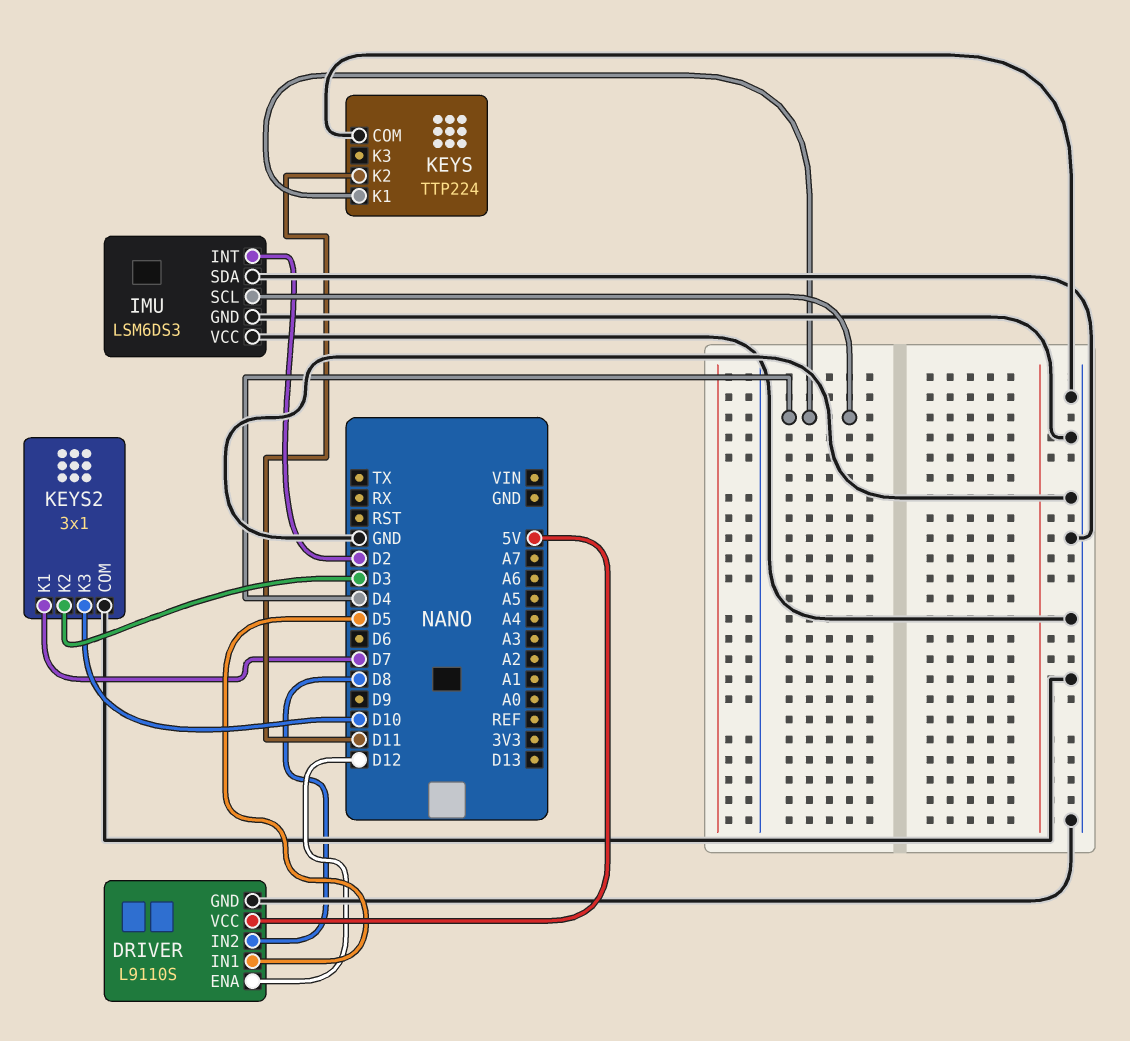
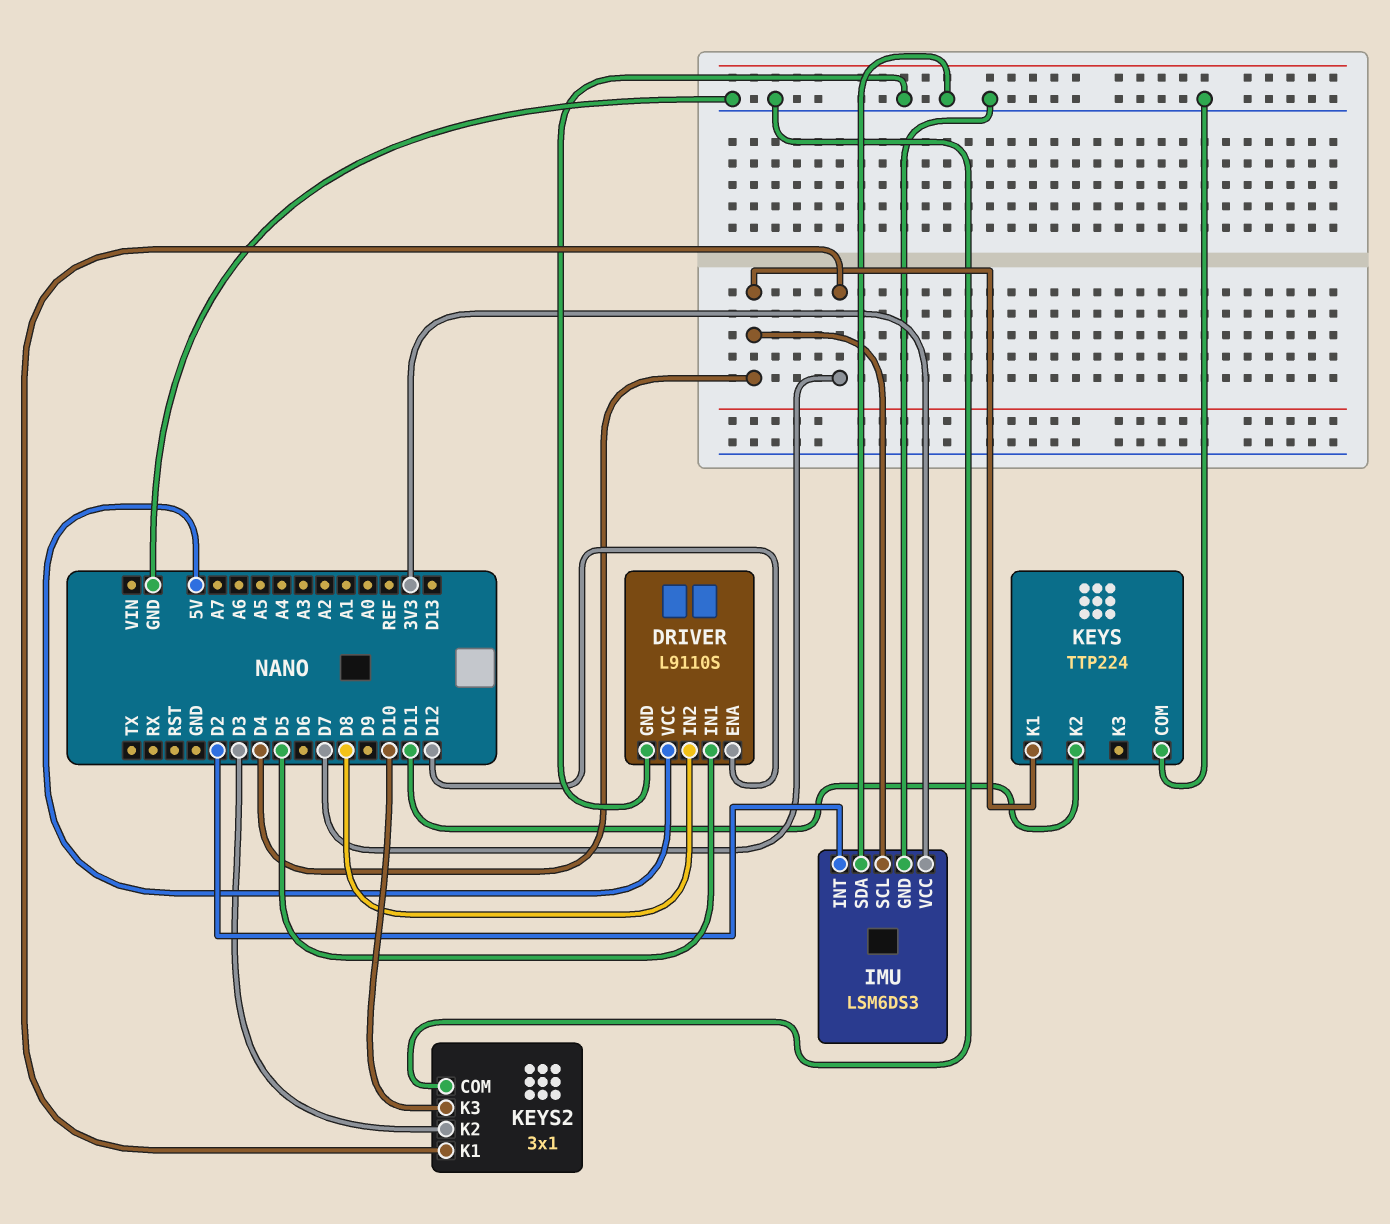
IMU pin VCC: GND -> 3V3

